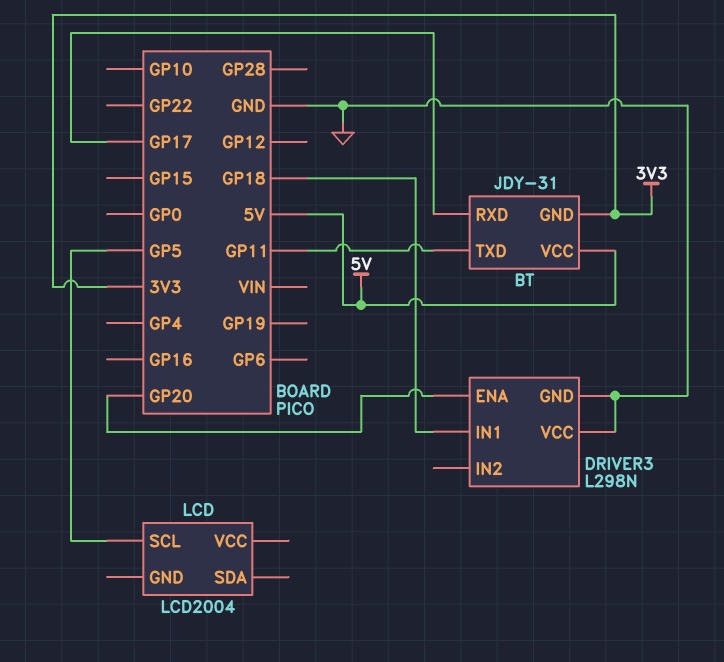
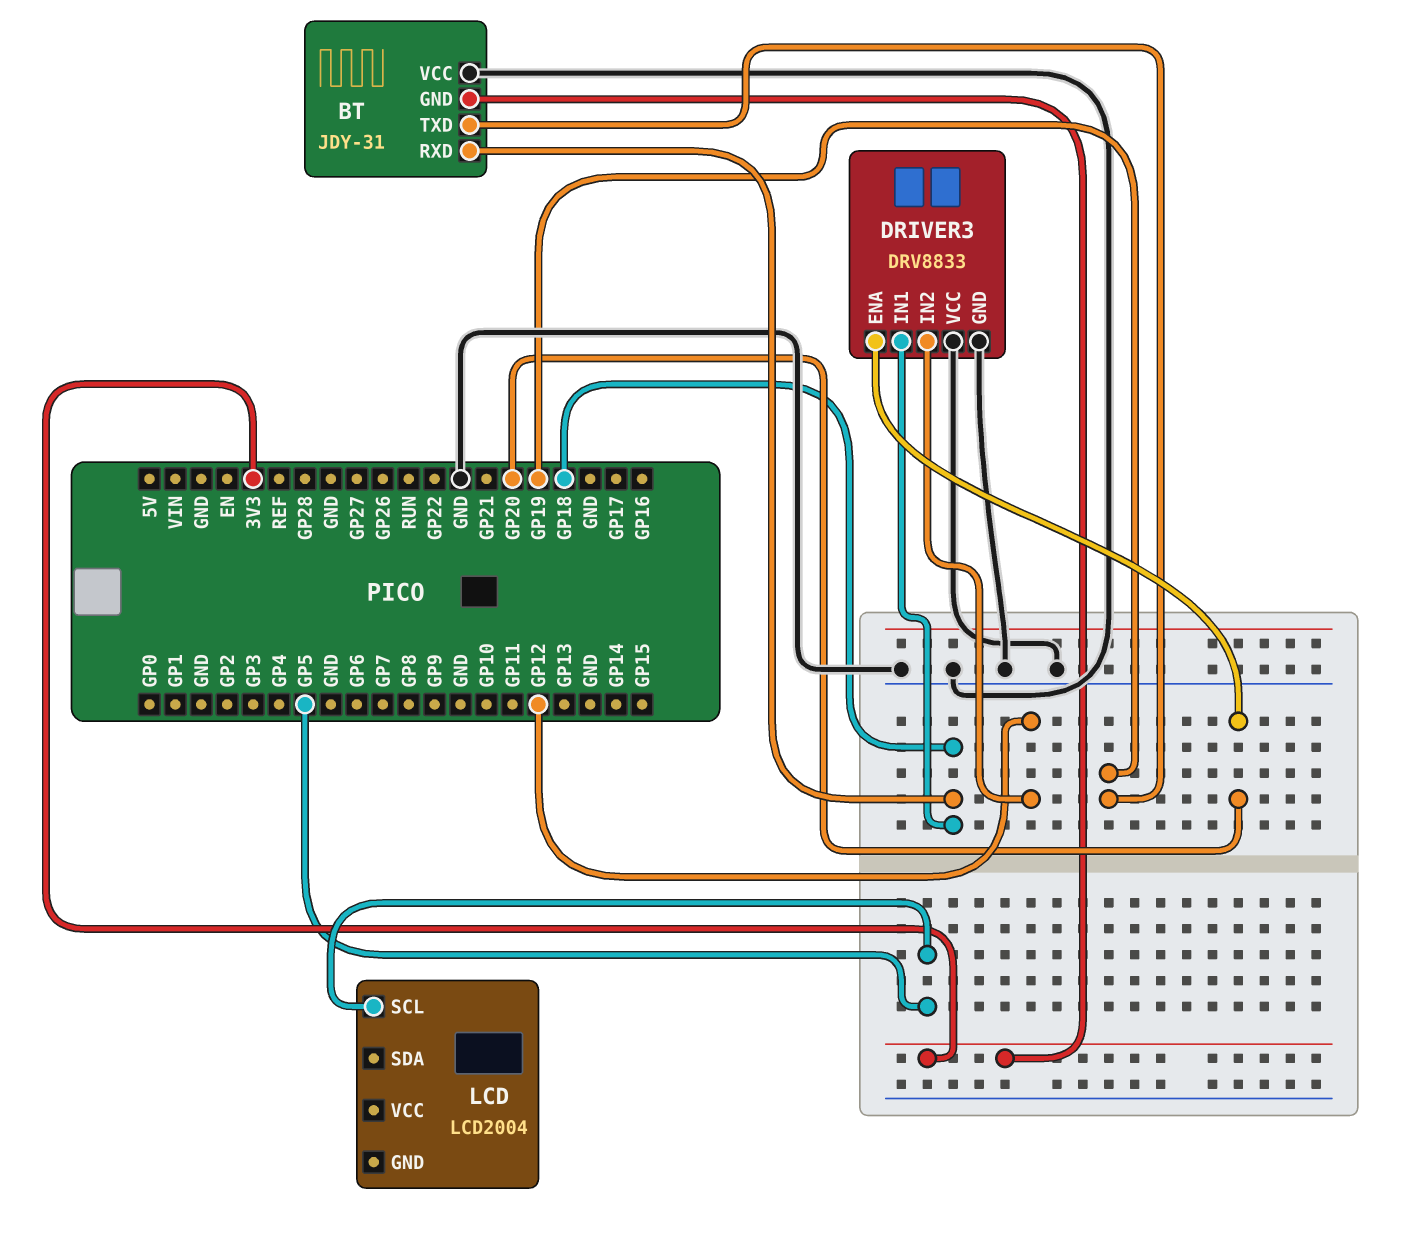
BT pin RXD: GP17 -> GP18
BT pin TXD: GP11 -> GP19
BT pin VCC: 5V -> GND
DRIVER3: L298N -> DRV8833
DRIVER3 pin IN2: none -> GP12

